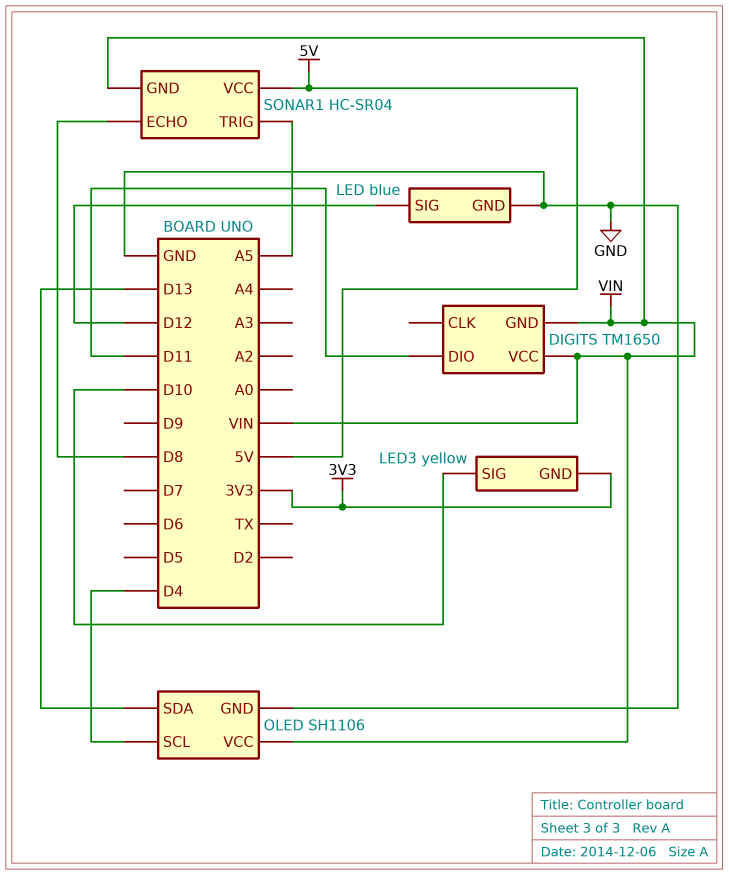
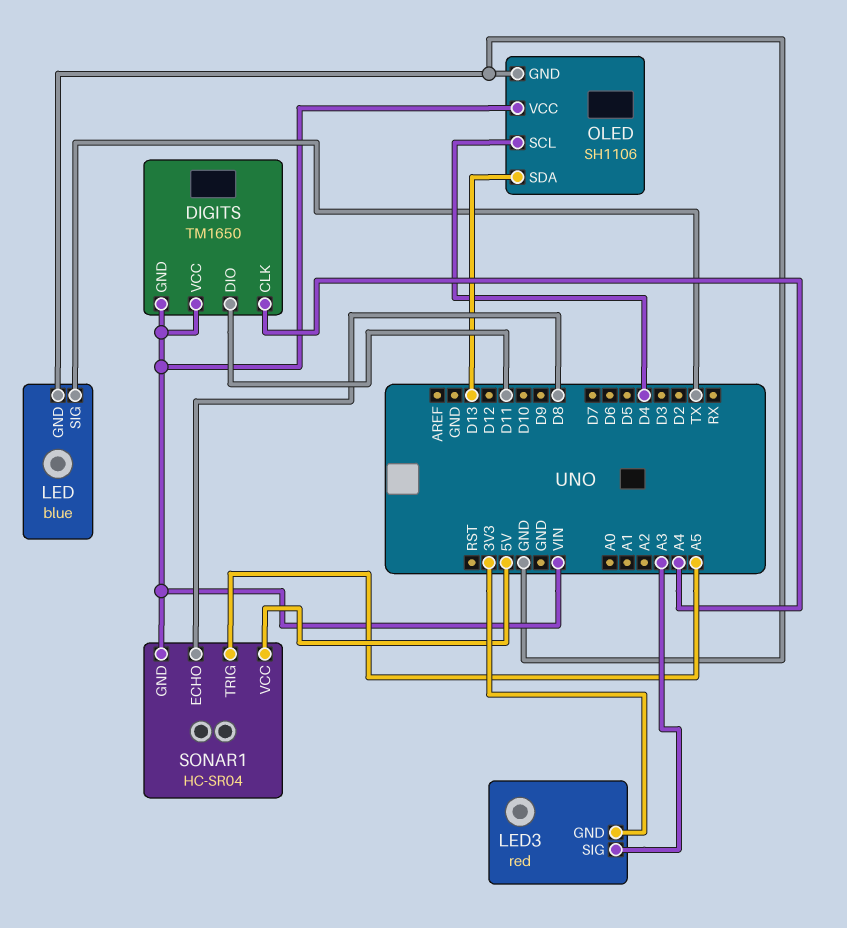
DIGITS pin CLK: none -> A4
LED pin SIG: D12 -> TX
LED3: yellow -> red
LED3 pin SIG: D10 -> A3

